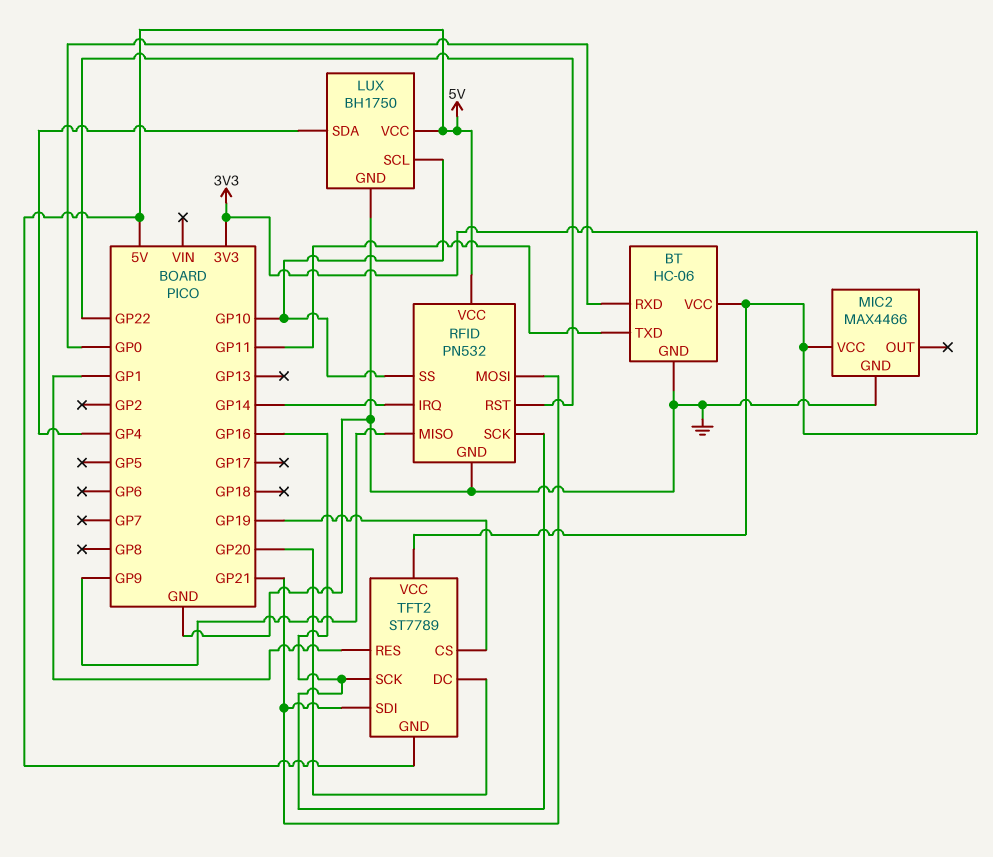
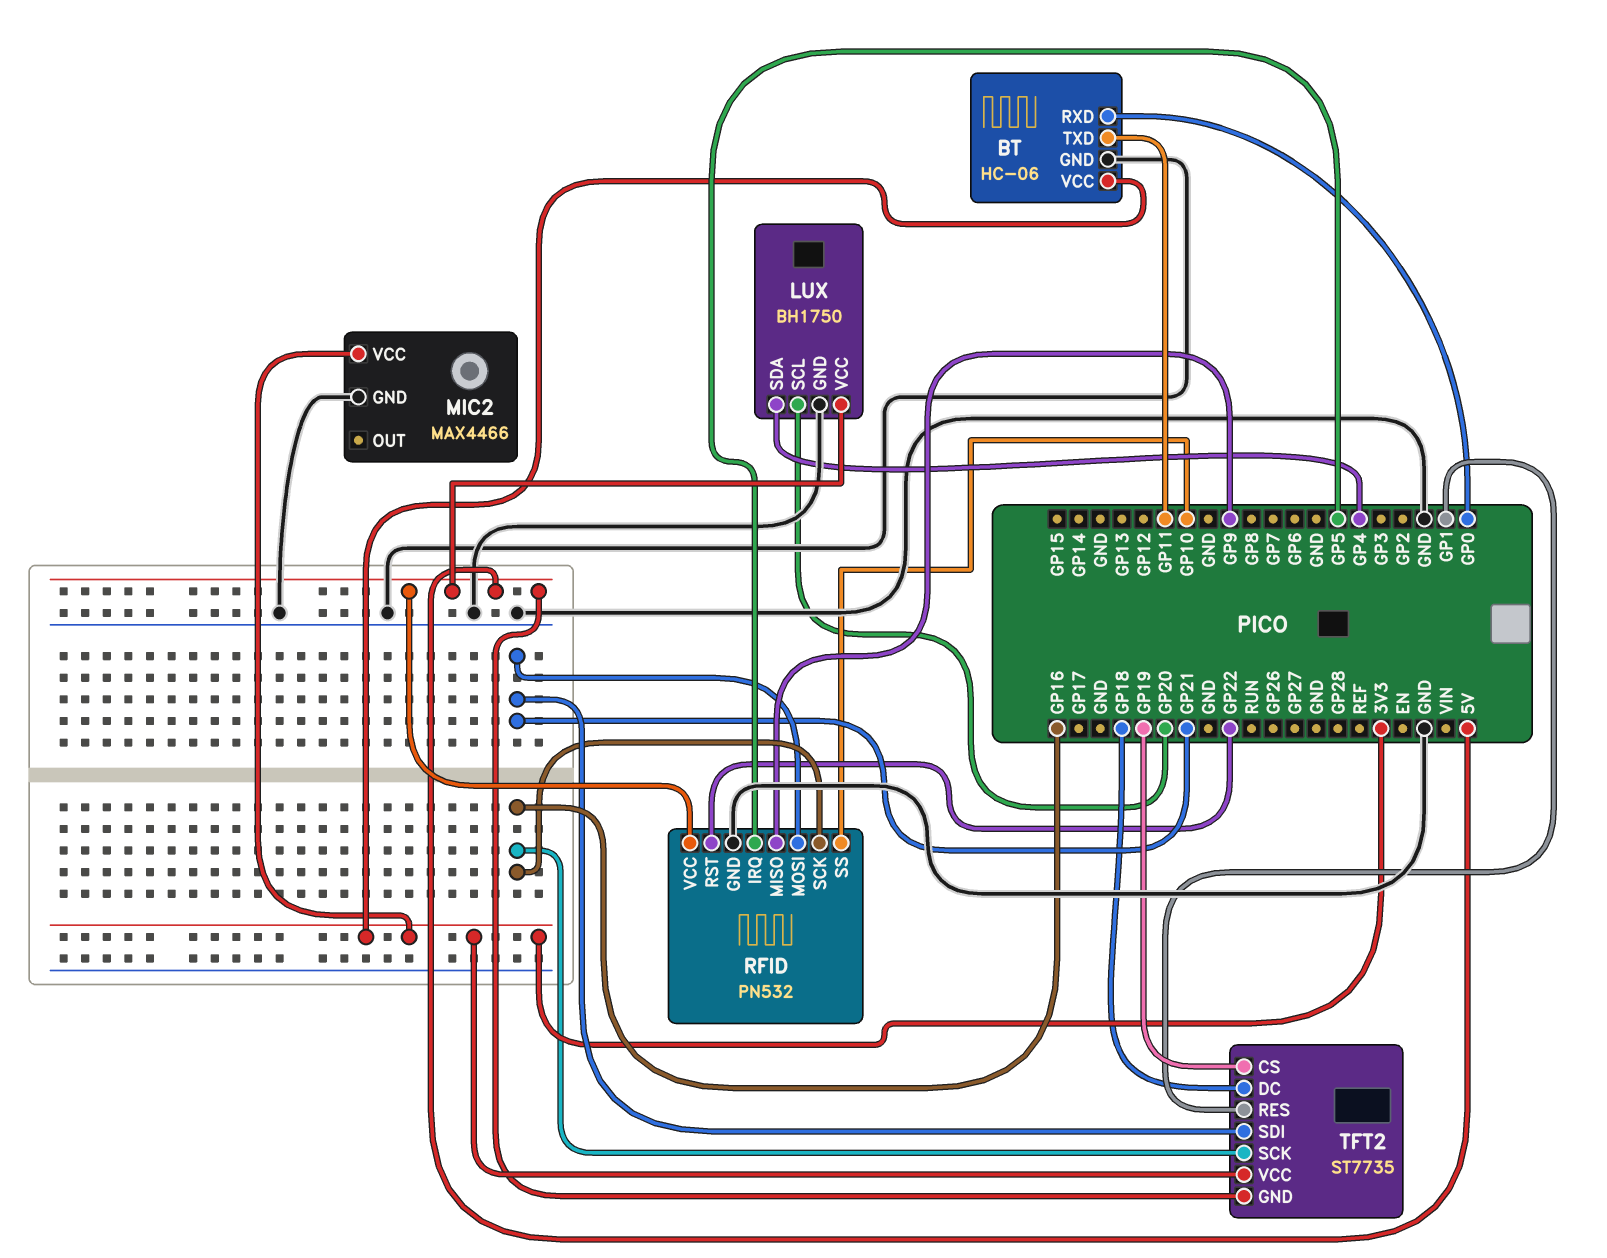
LUX pin SCL: GP10 -> GP20
RFID pin IRQ: GP14 -> GP5
TFT2: ST7789 -> ST7735
TFT2 pin DC: GP20 -> GP18

